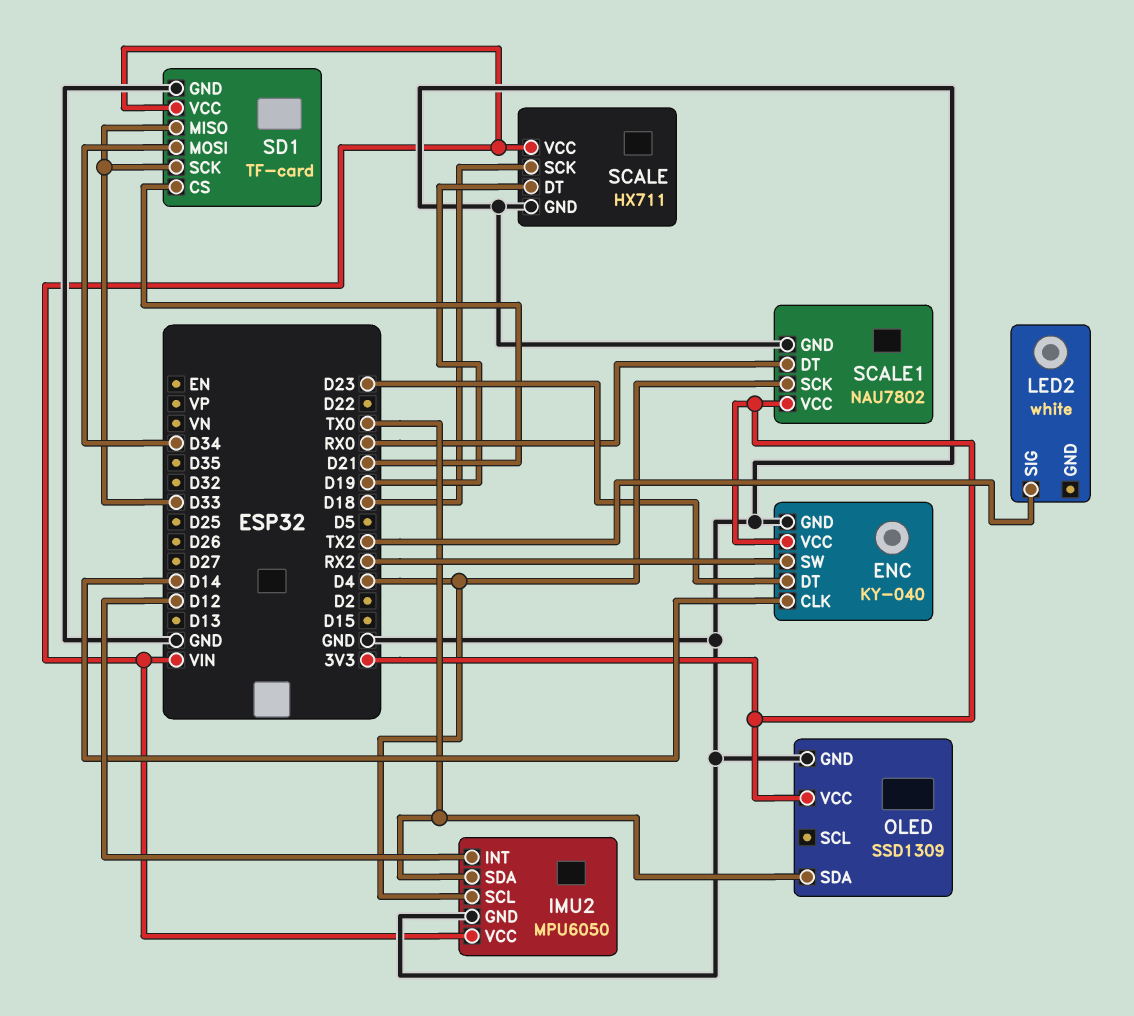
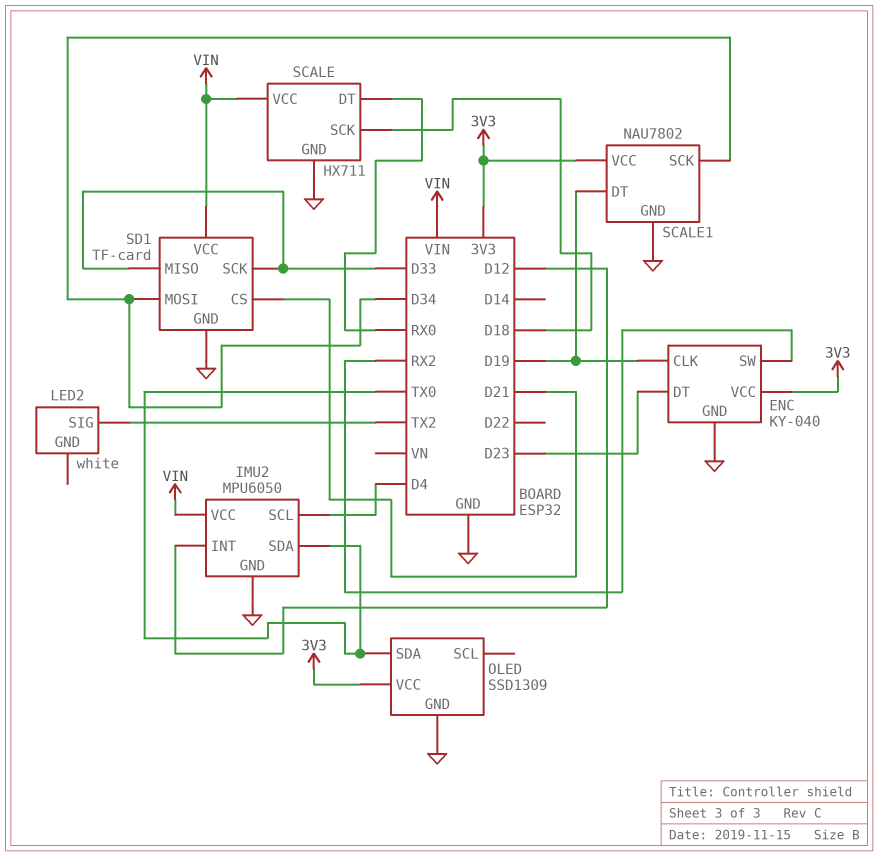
ENC pin CLK: D14 -> D19
SCALE pin DT: D19 -> RX0
SCALE1 pin DT: RX0 -> D19
SCALE1 pin SCK: D4 -> D34

